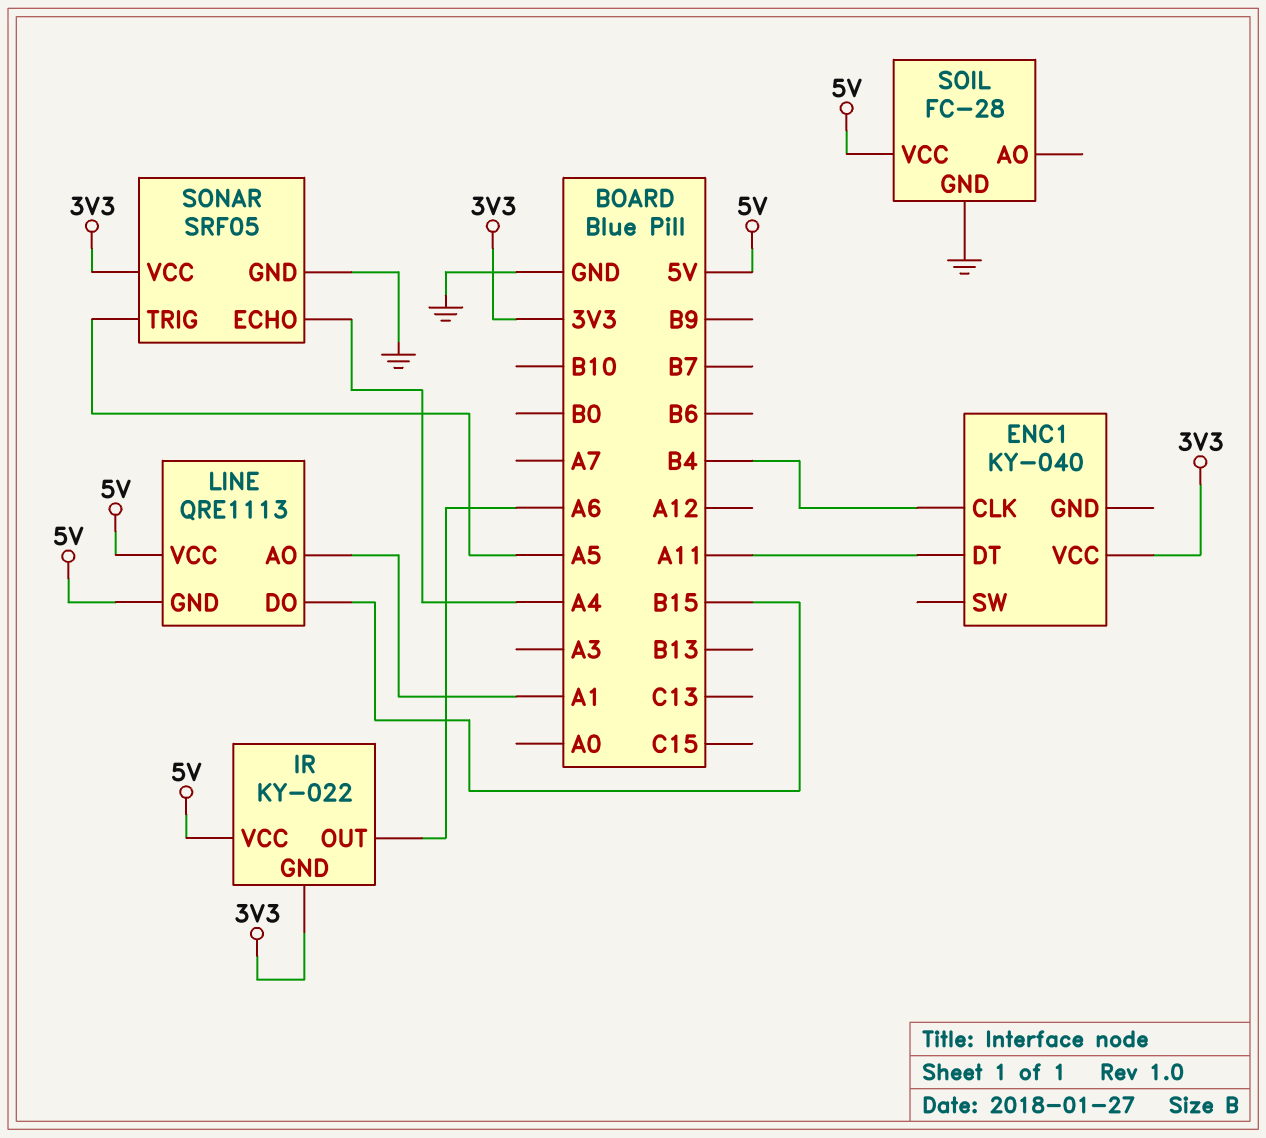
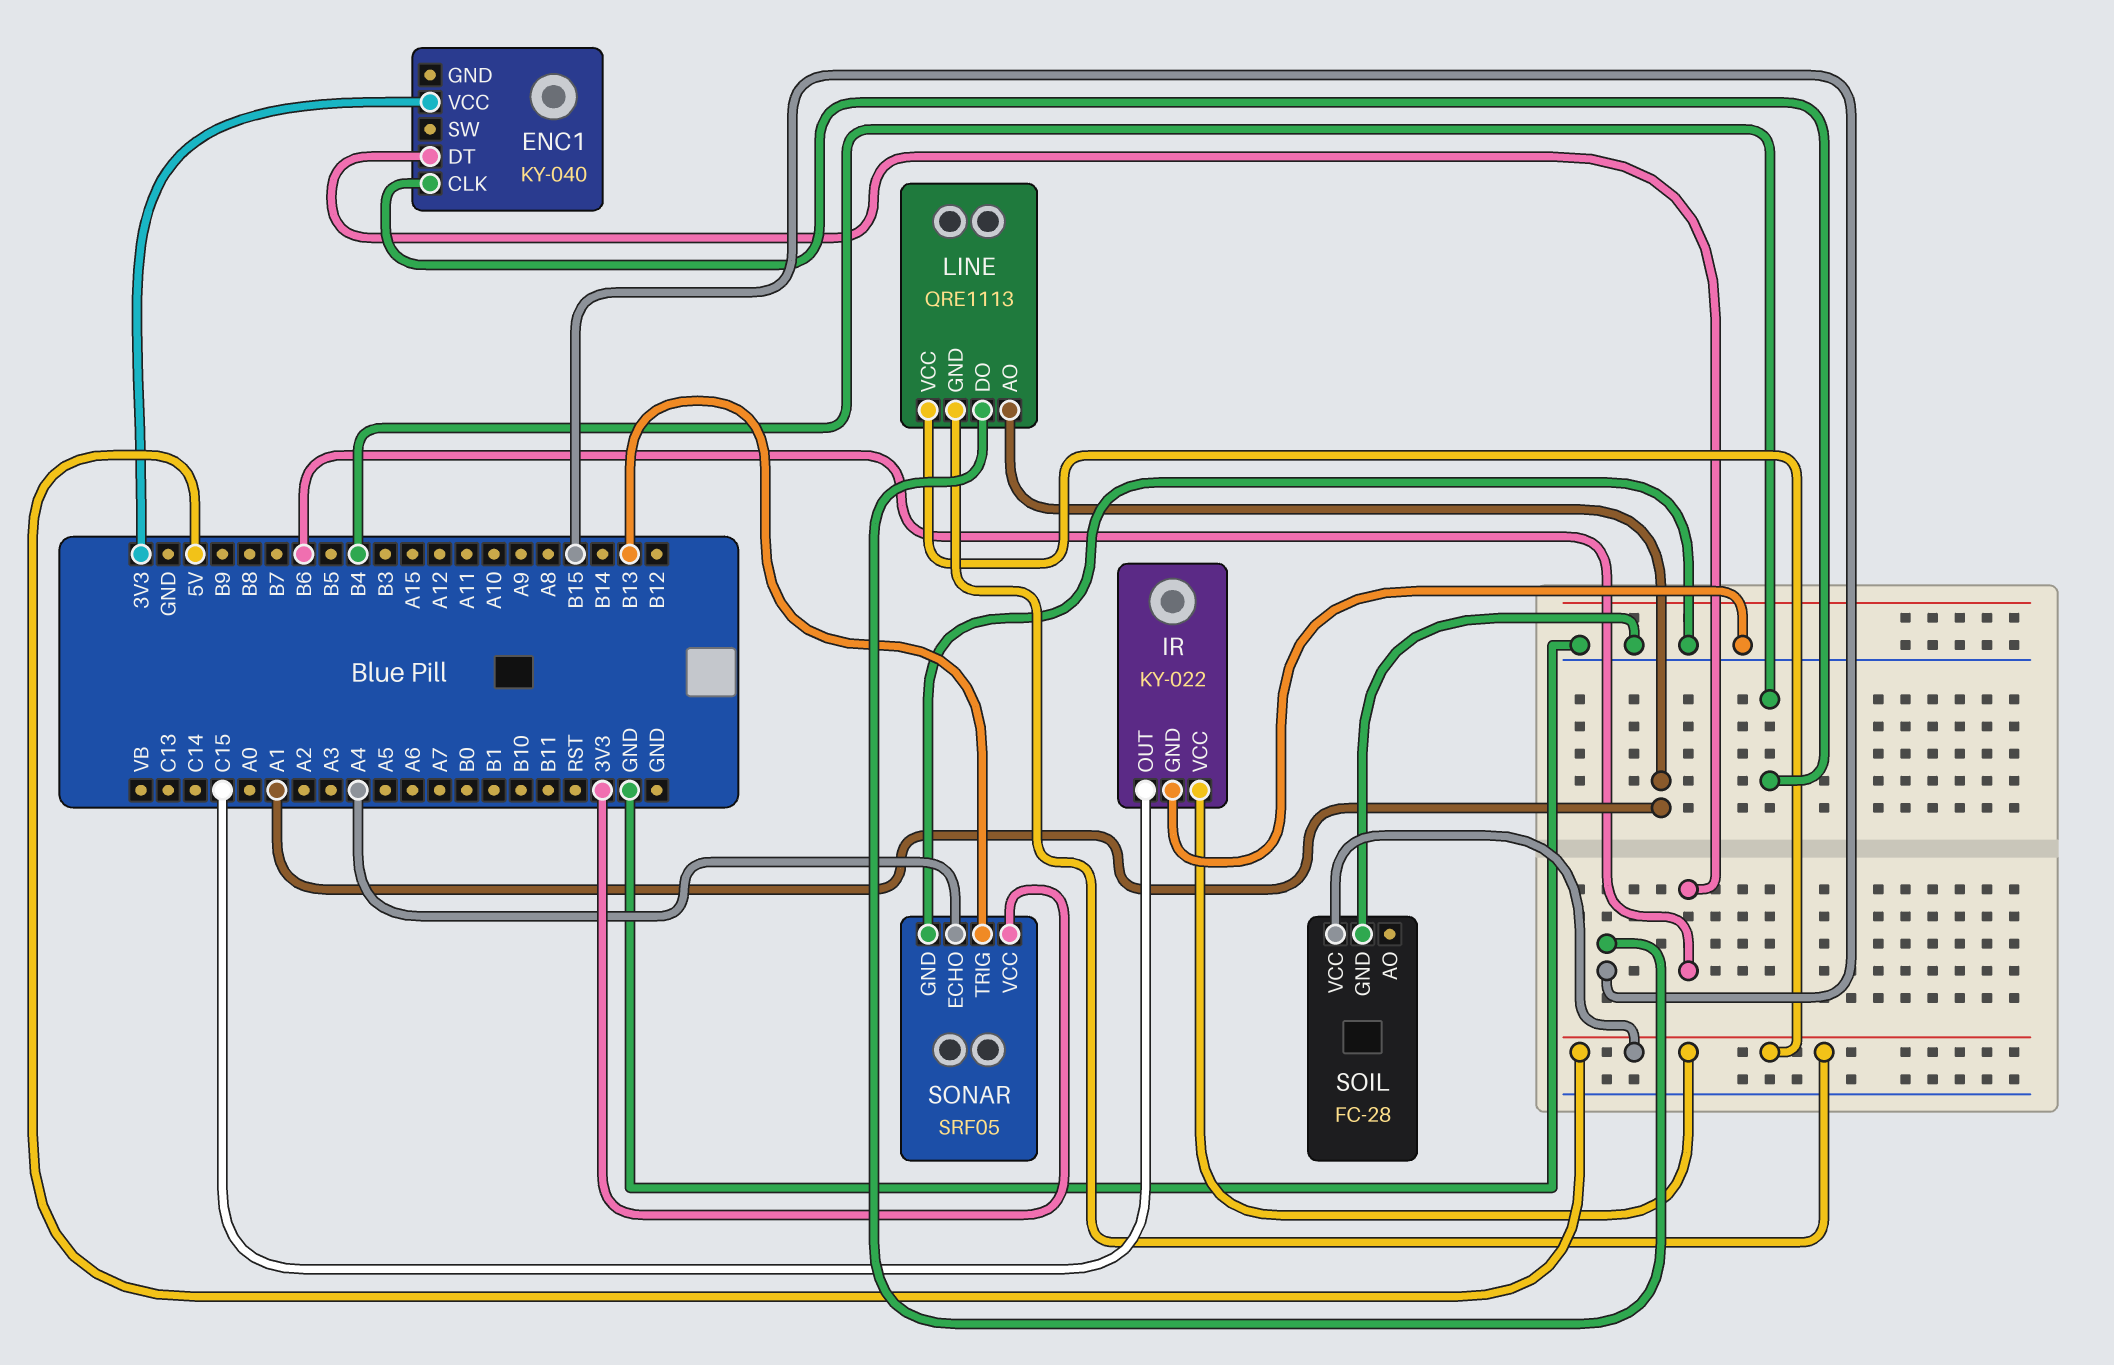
ENC1 pin DT: A11 -> B6
IR pin GND: 3V3 -> GND
IR pin OUT: A6 -> C15
SONAR pin TRIG: A5 -> B13

